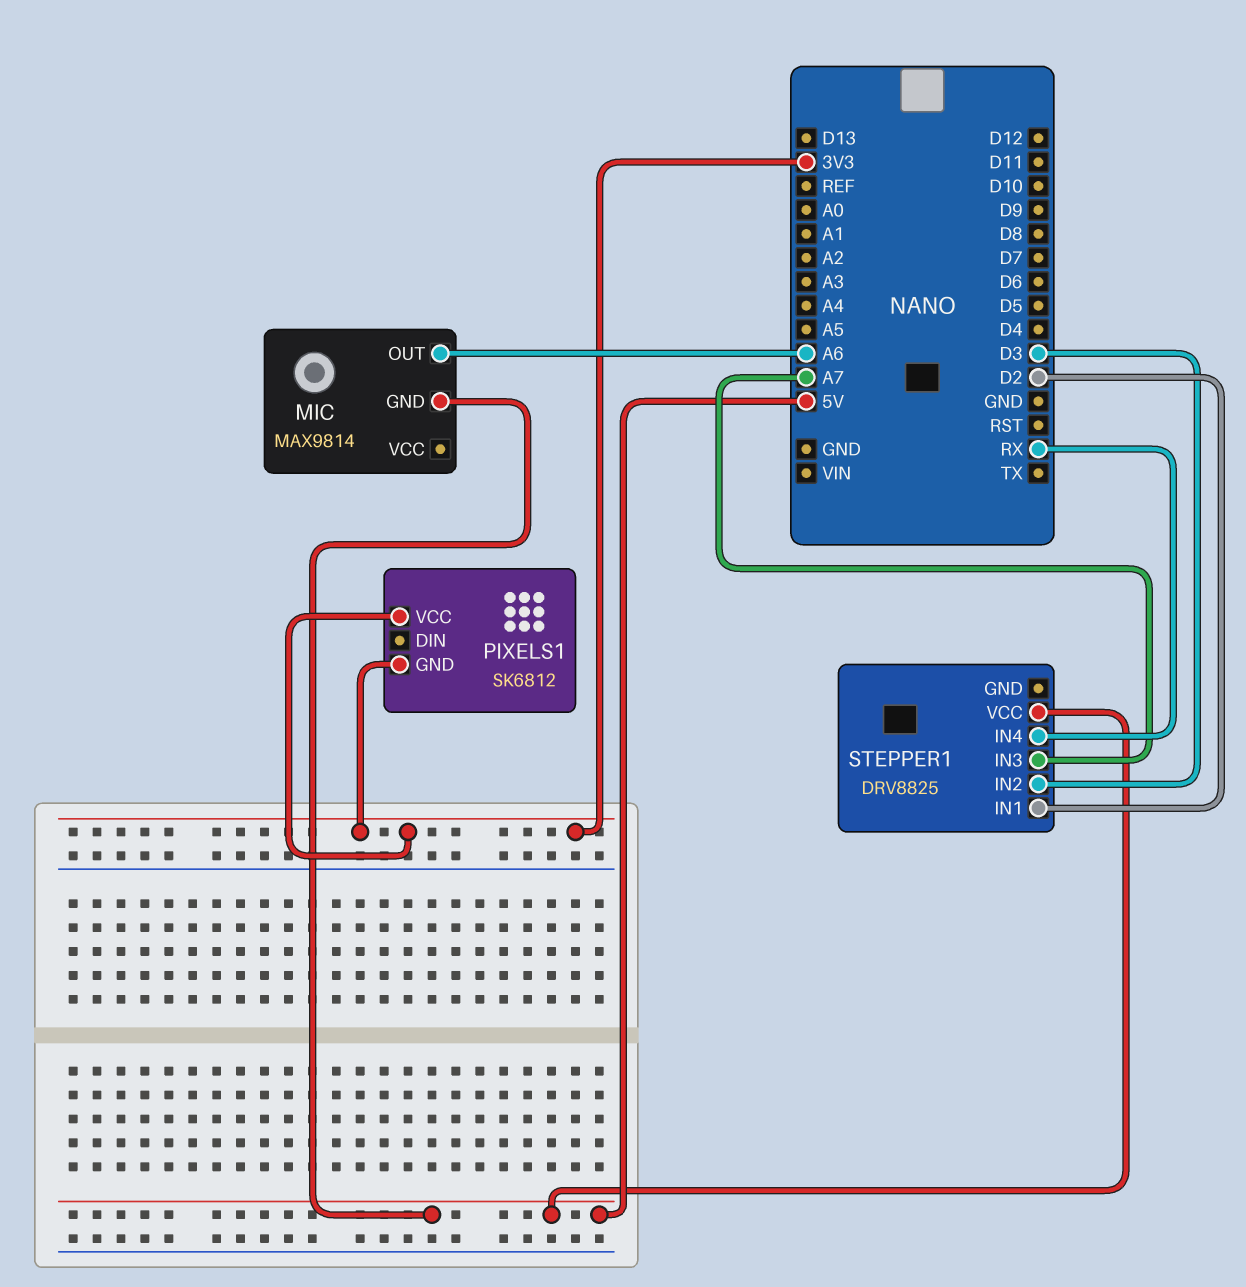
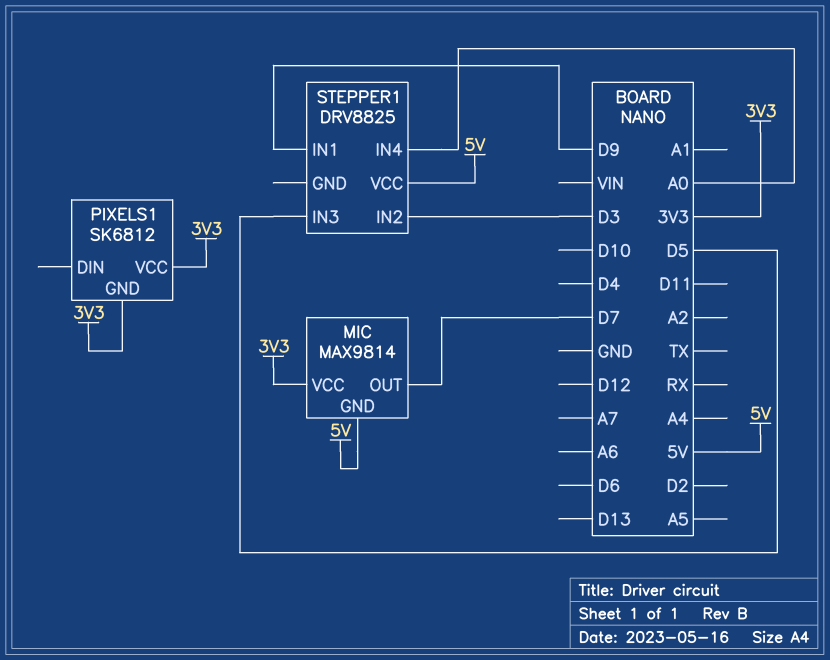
MIC pin OUT: A6 -> D7
MIC pin VCC: none -> 3V3
STEPPER1 pin IN1: D2 -> D9
STEPPER1 pin IN3: A7 -> D5
STEPPER1 pin IN4: RX -> A0

